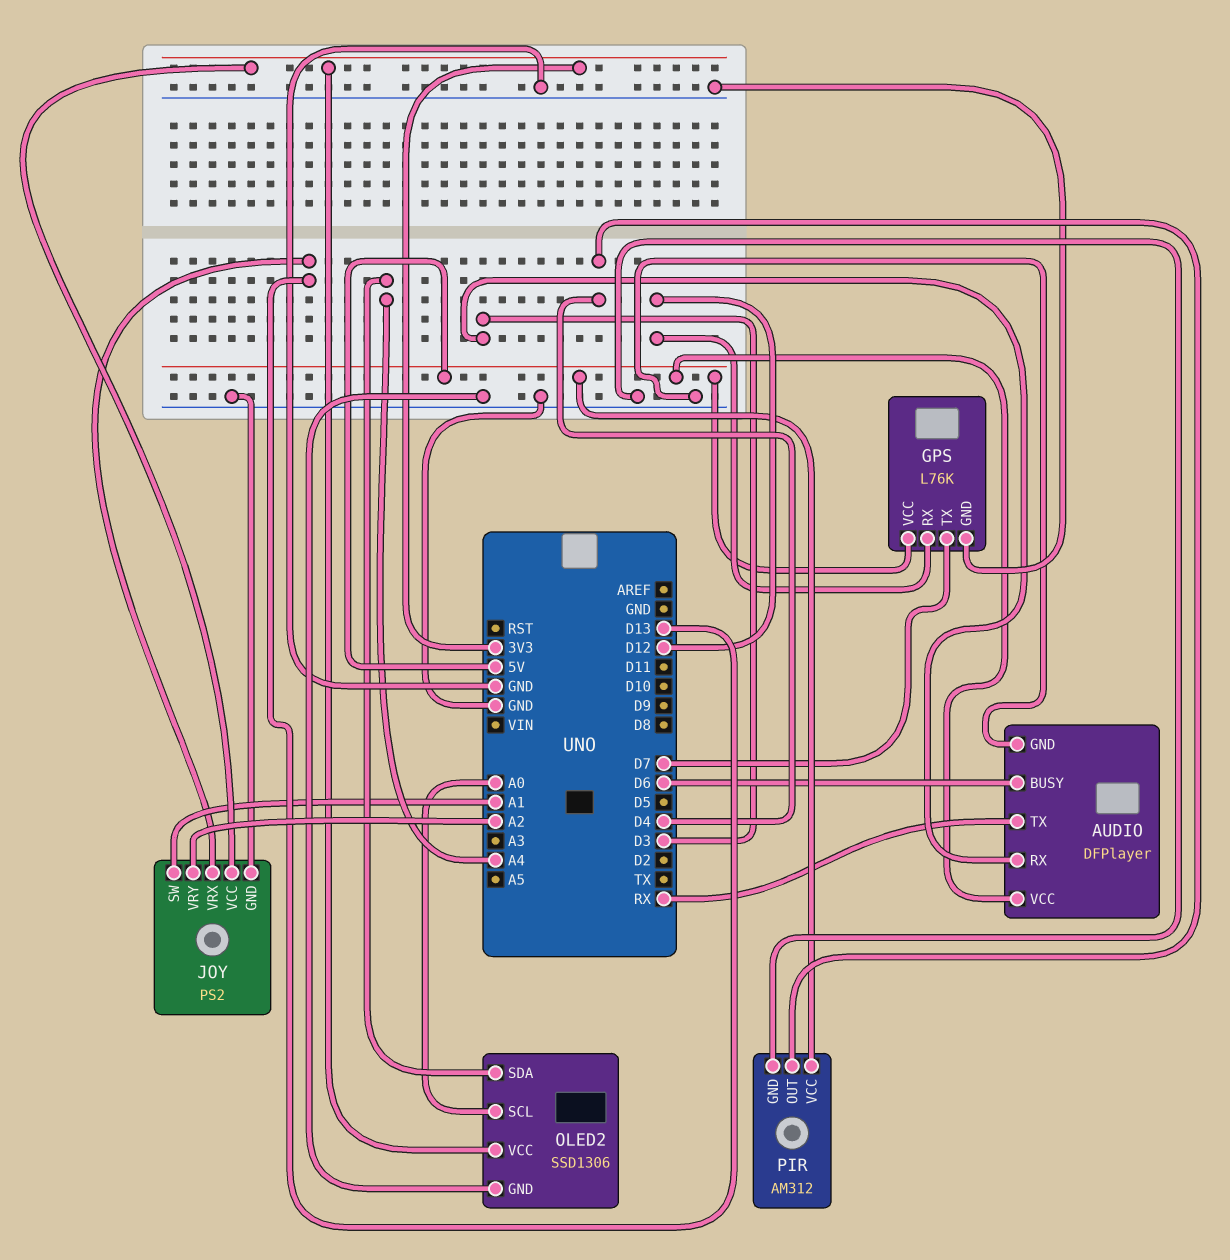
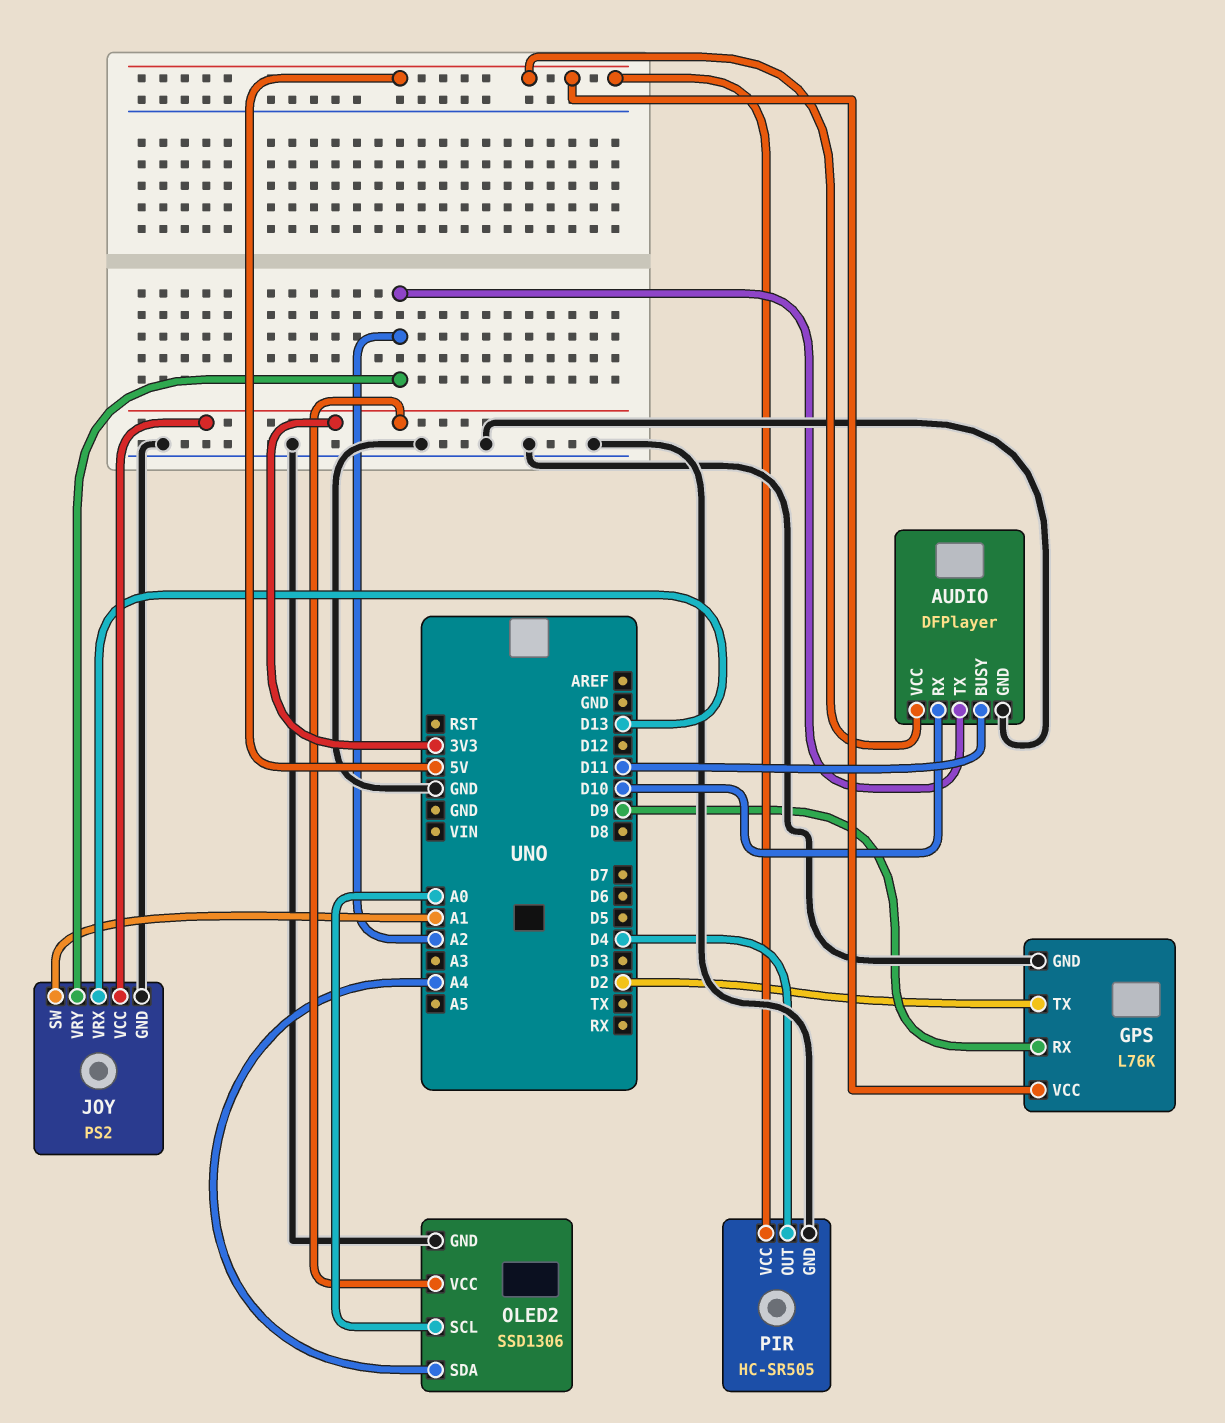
AUDIO pin BUSY: D6 -> D11
AUDIO pin RX: D3 -> D10
AUDIO pin TX: RX -> A2
GPS pin RX: D12 -> D9
GPS pin TX: D7 -> D2
PIR: AM312 -> HC-SR505

